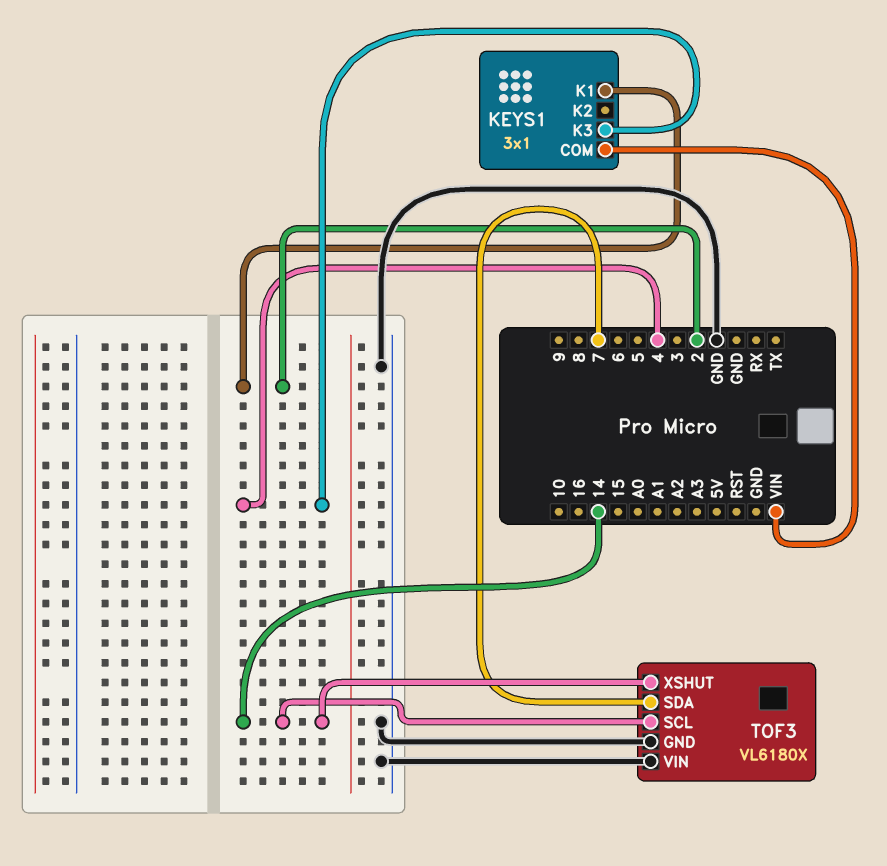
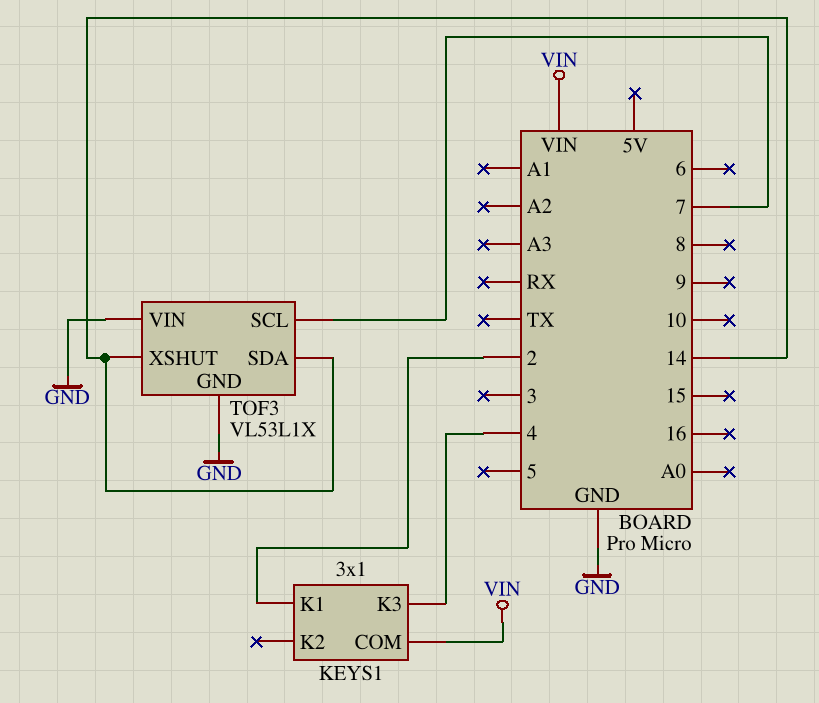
TOF3: VL6180X -> VL53L1X
TOF3 pin SCL: 14 -> 7
TOF3 pin SDA: 7 -> 14

